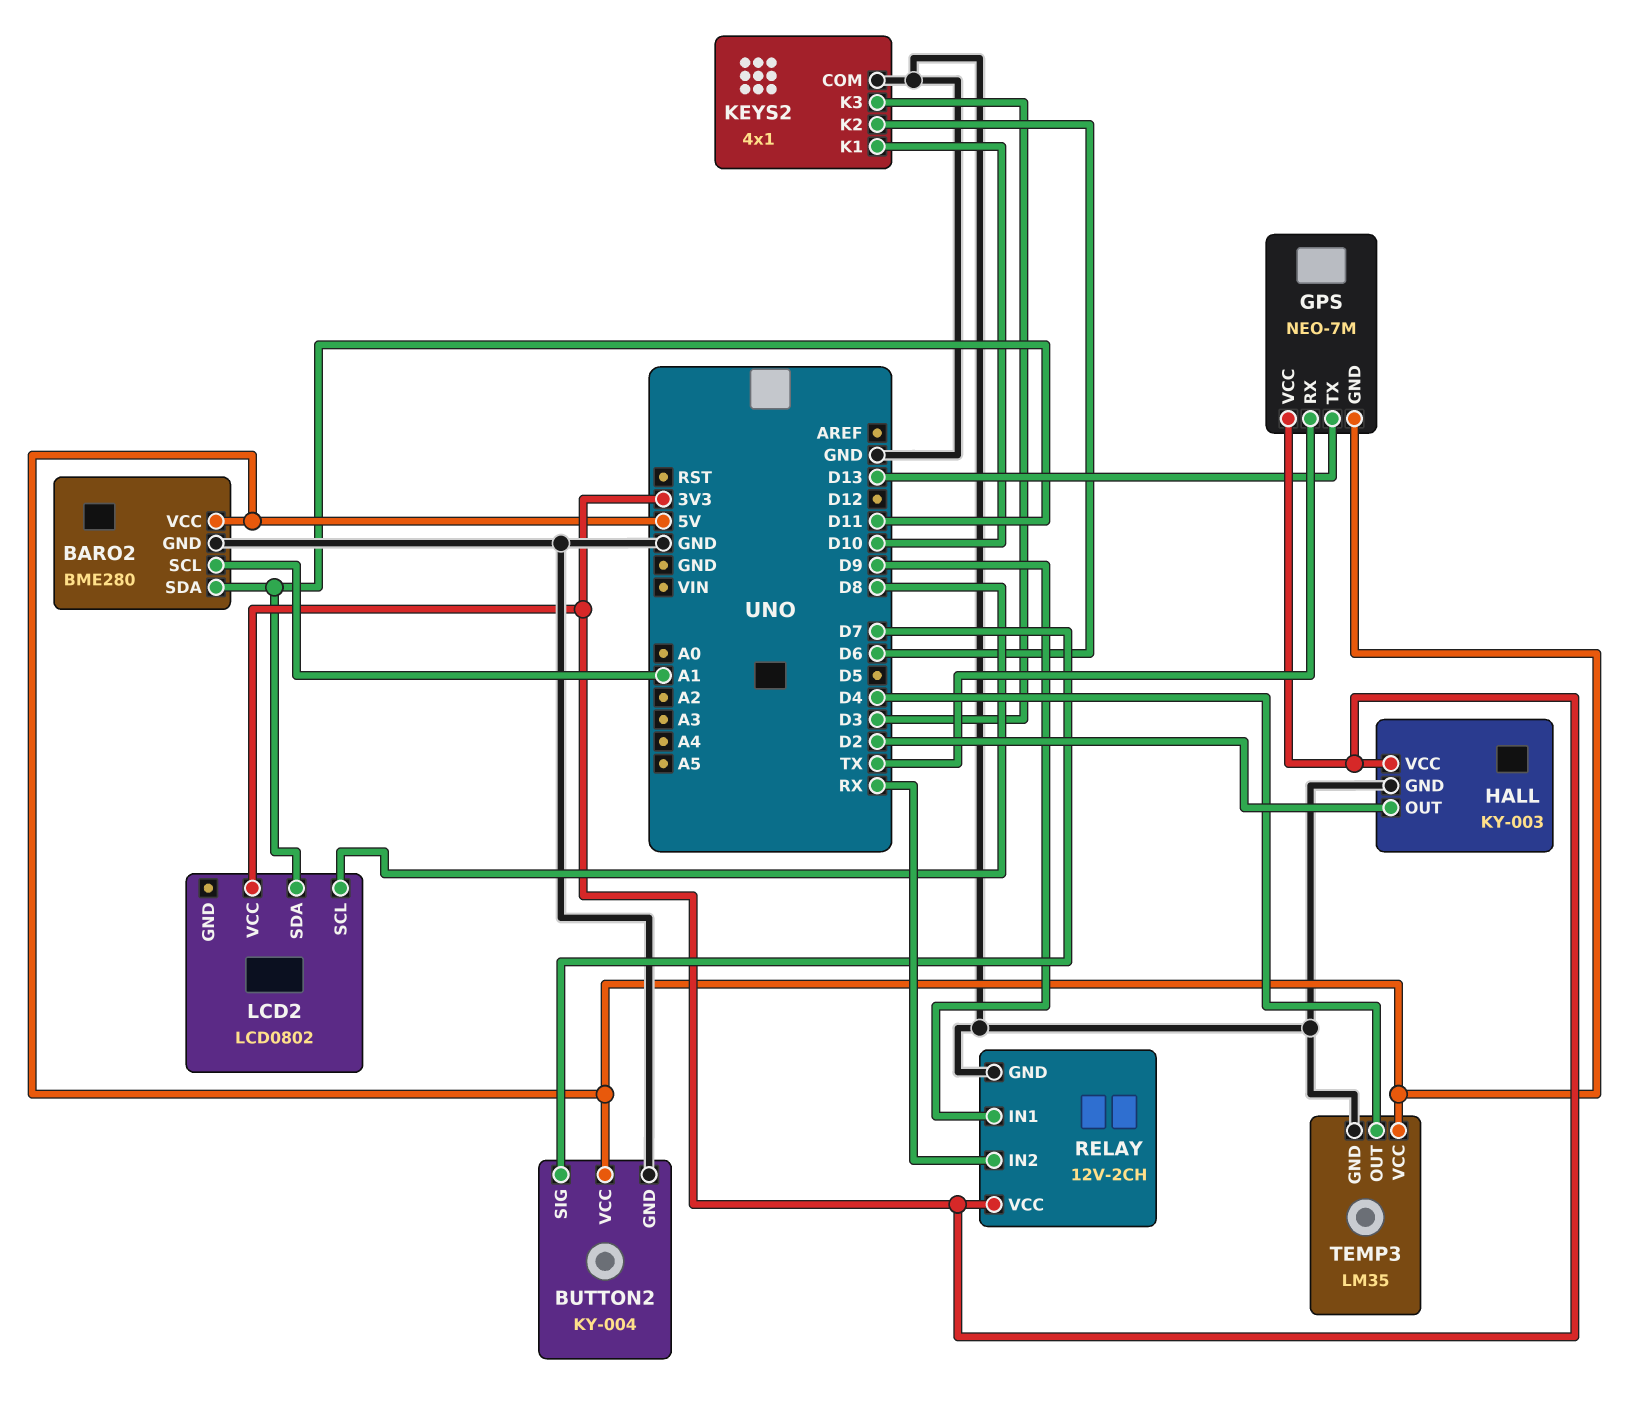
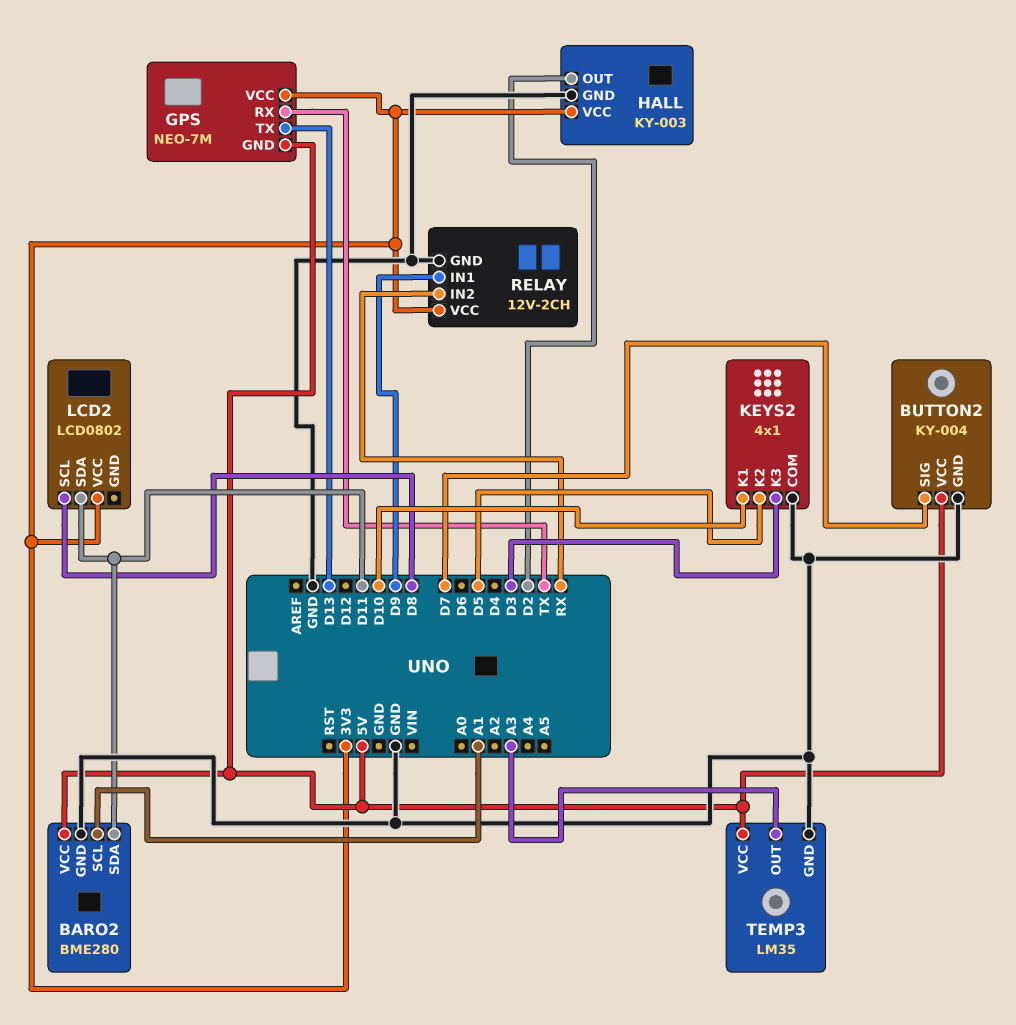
KEYS2 pin K2: D6 -> D5
TEMP3 pin OUT: D4 -> A3

